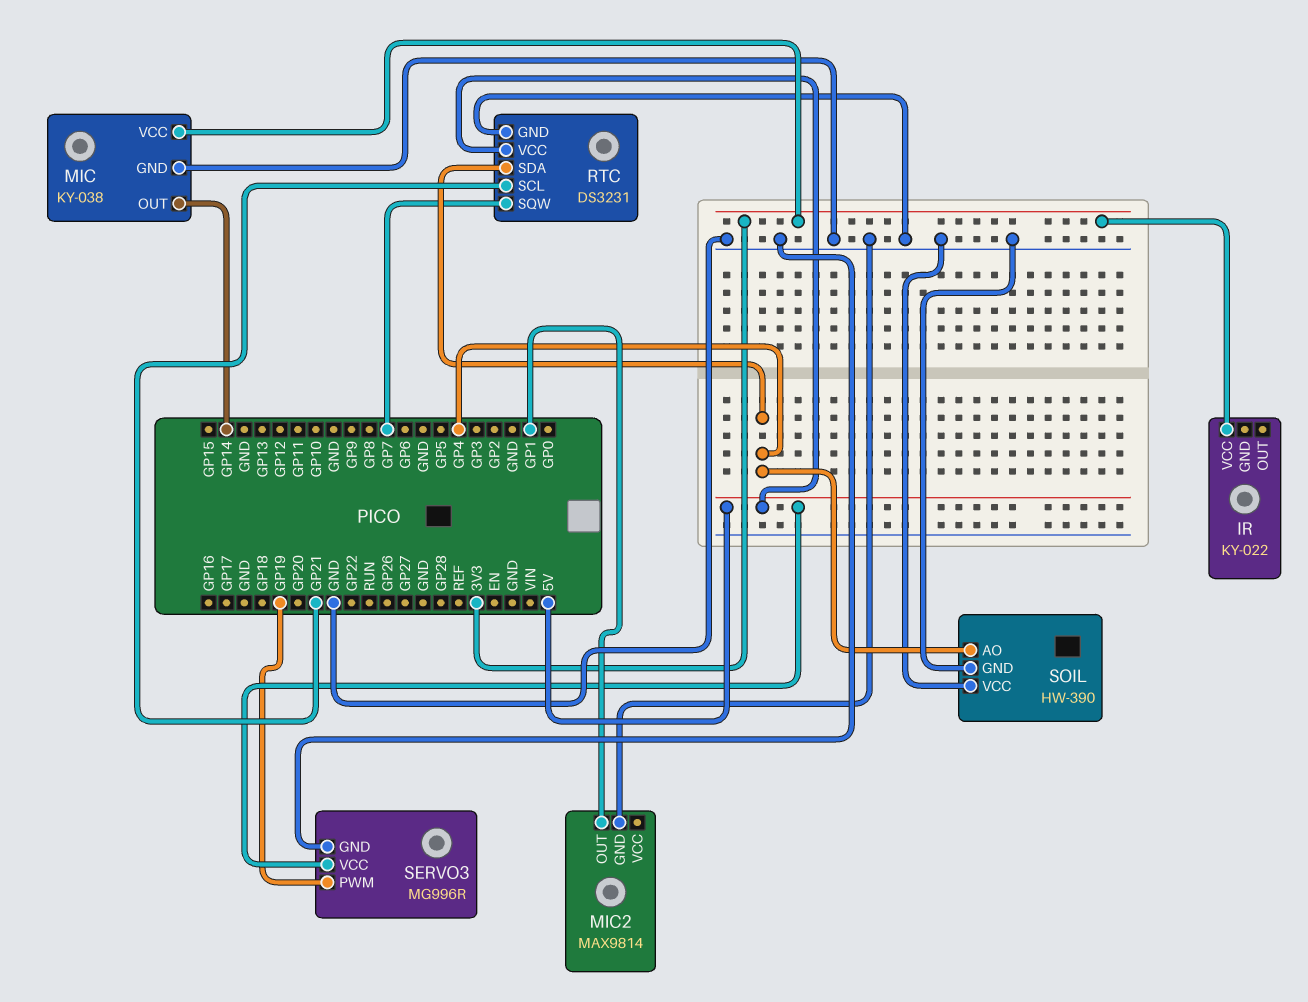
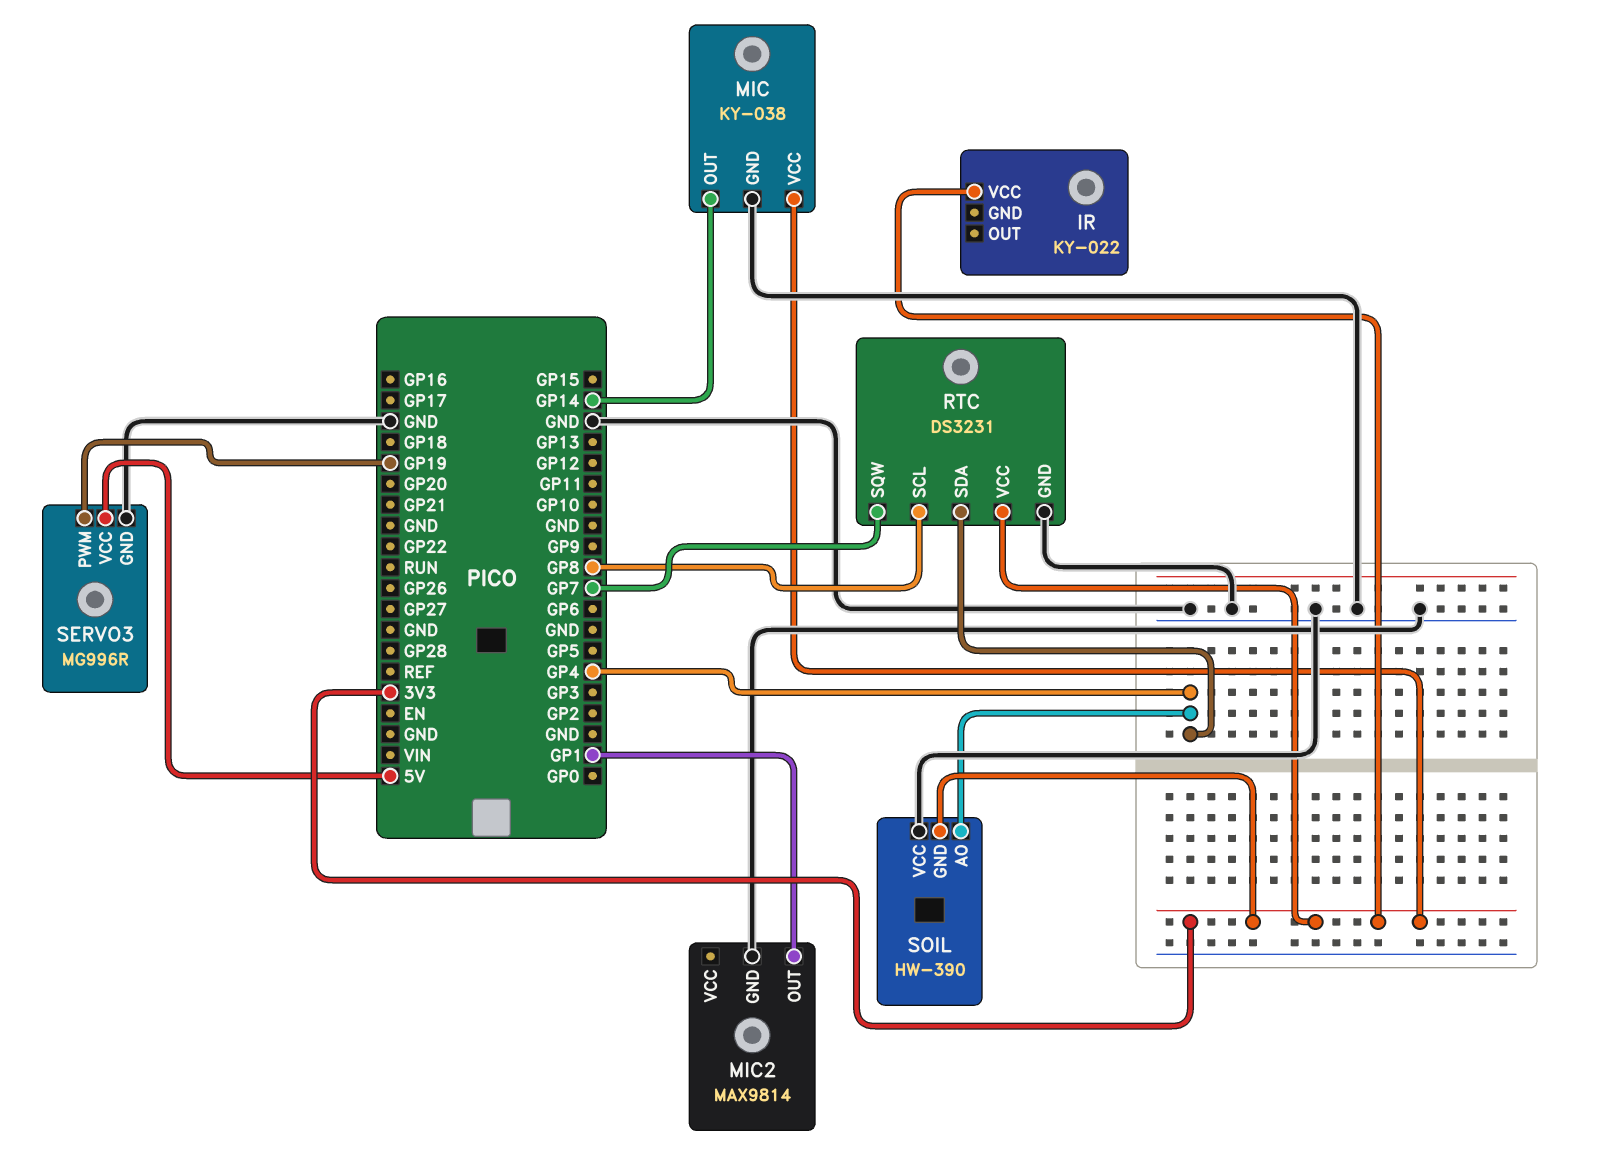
RTC pin SCL: GP21 -> GP8
RTC pin VCC: 5V -> 3V3
SOIL pin GND: GND -> 3V3

